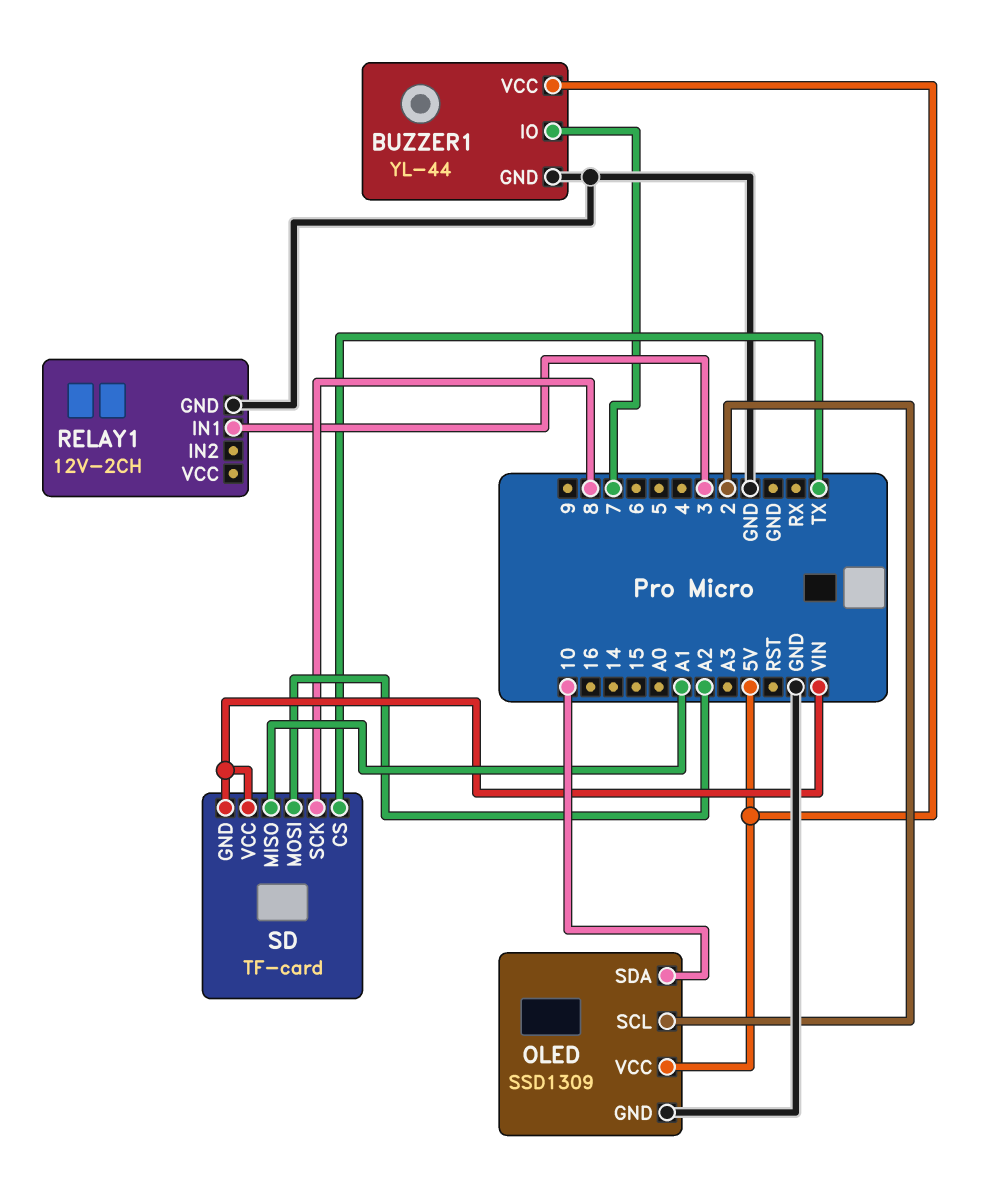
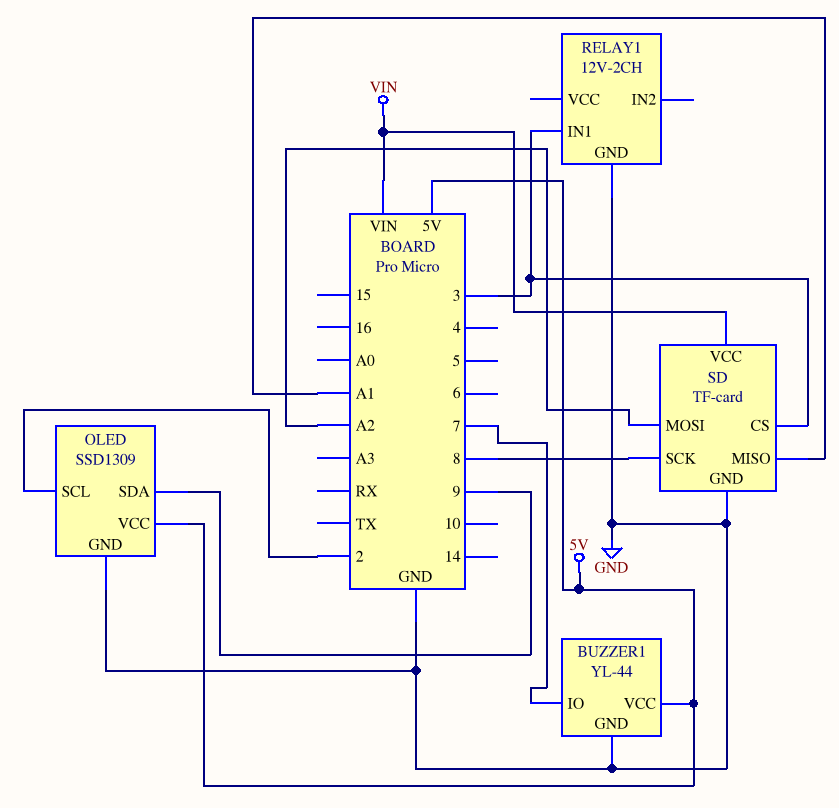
OLED pin SDA: 10 -> 9
SD pin CS: TX -> 3
SD pin GND: VIN -> GND

